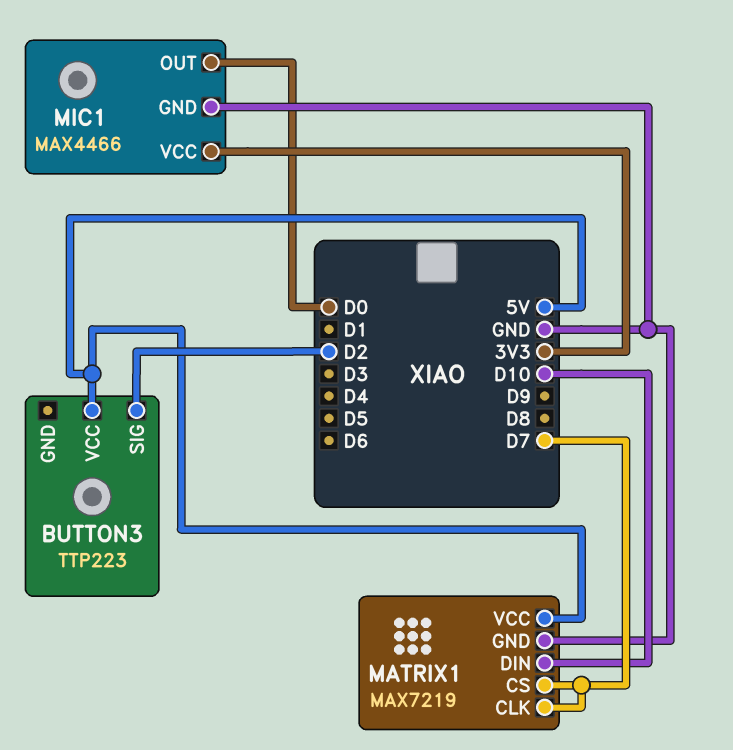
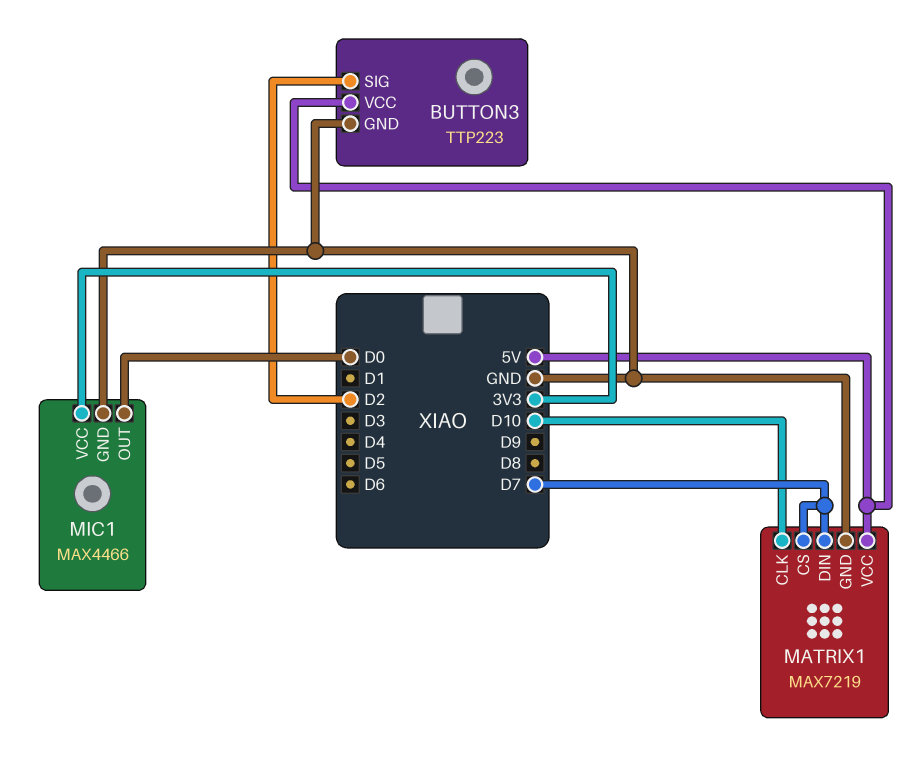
BUTTON3 pin GND: none -> GND
MATRIX1 pin CLK: D7 -> D10
MATRIX1 pin DIN: D10 -> D7

